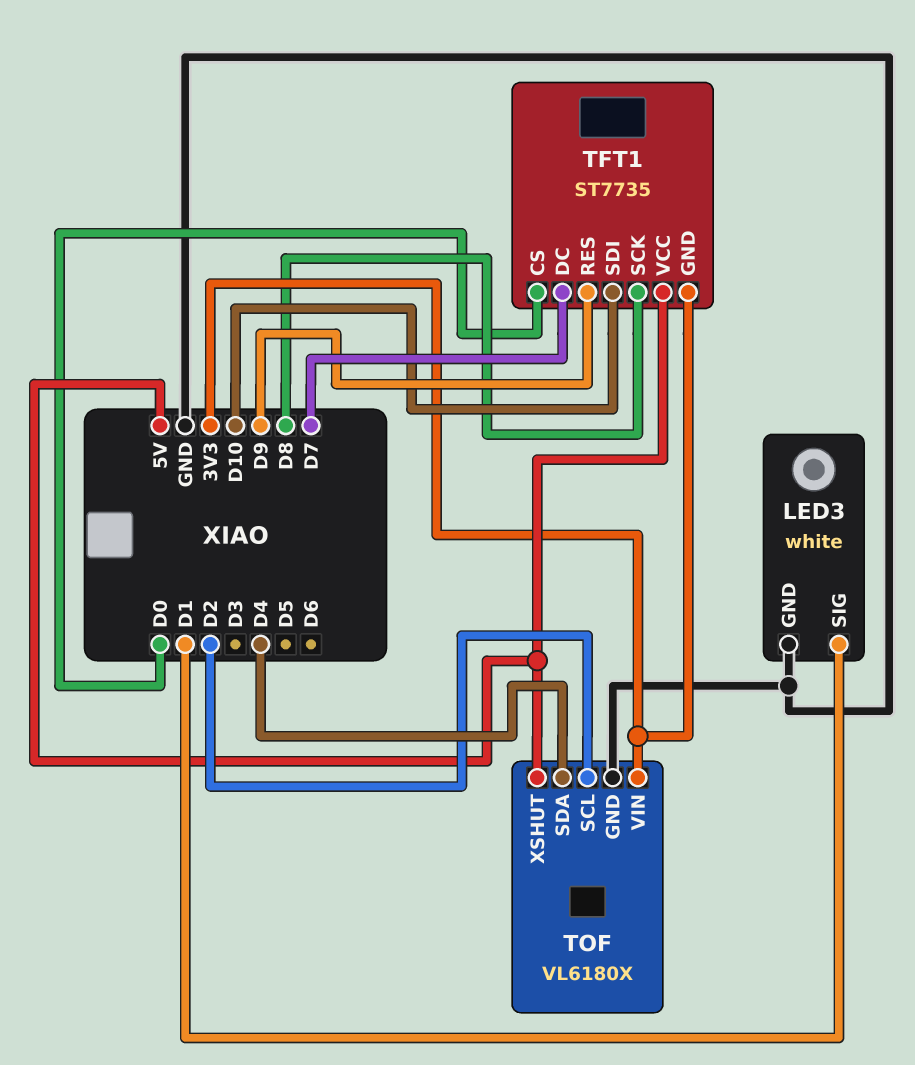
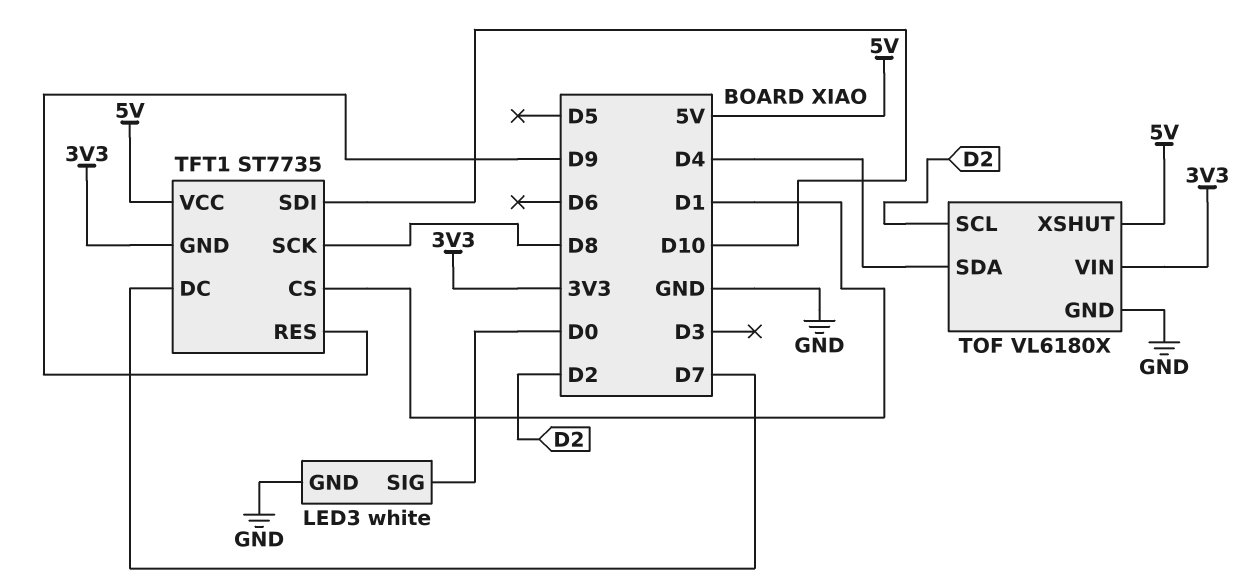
LED3 pin SIG: D1 -> D0
TFT1 pin CS: D0 -> D1

